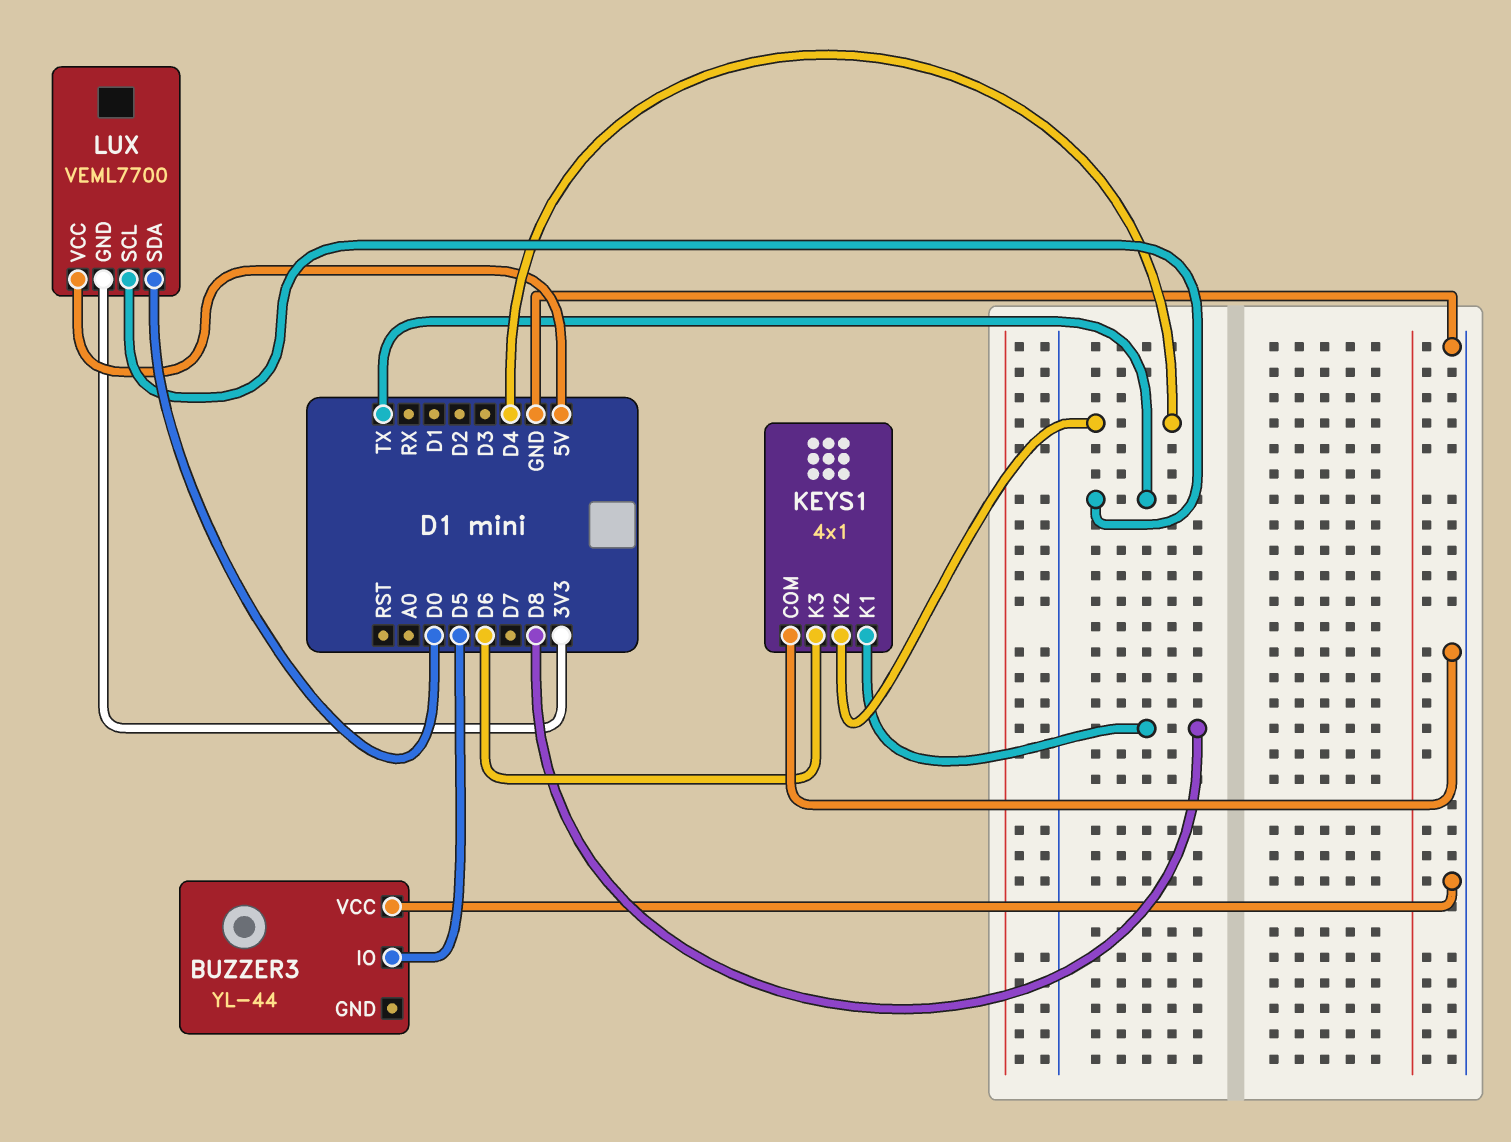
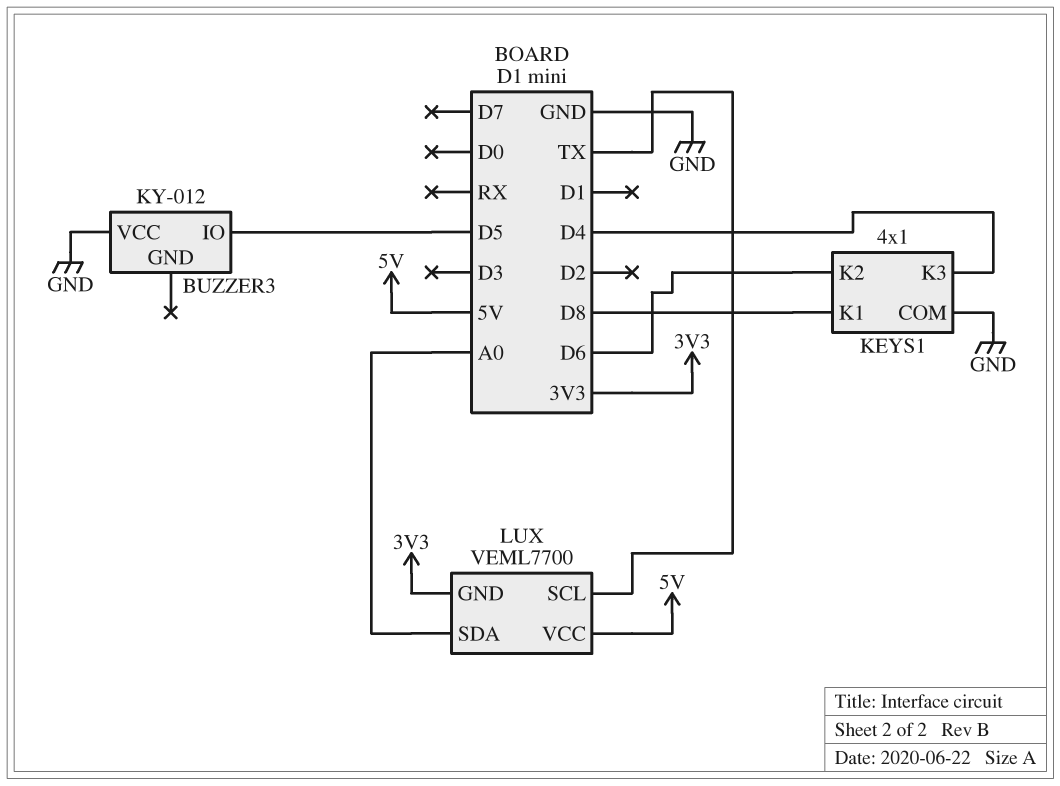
BUZZER3: YL-44 -> KY-012
KEYS1 pin K2: D4 -> D6
KEYS1 pin K3: D6 -> D4
LUX pin SDA: D0 -> A0

